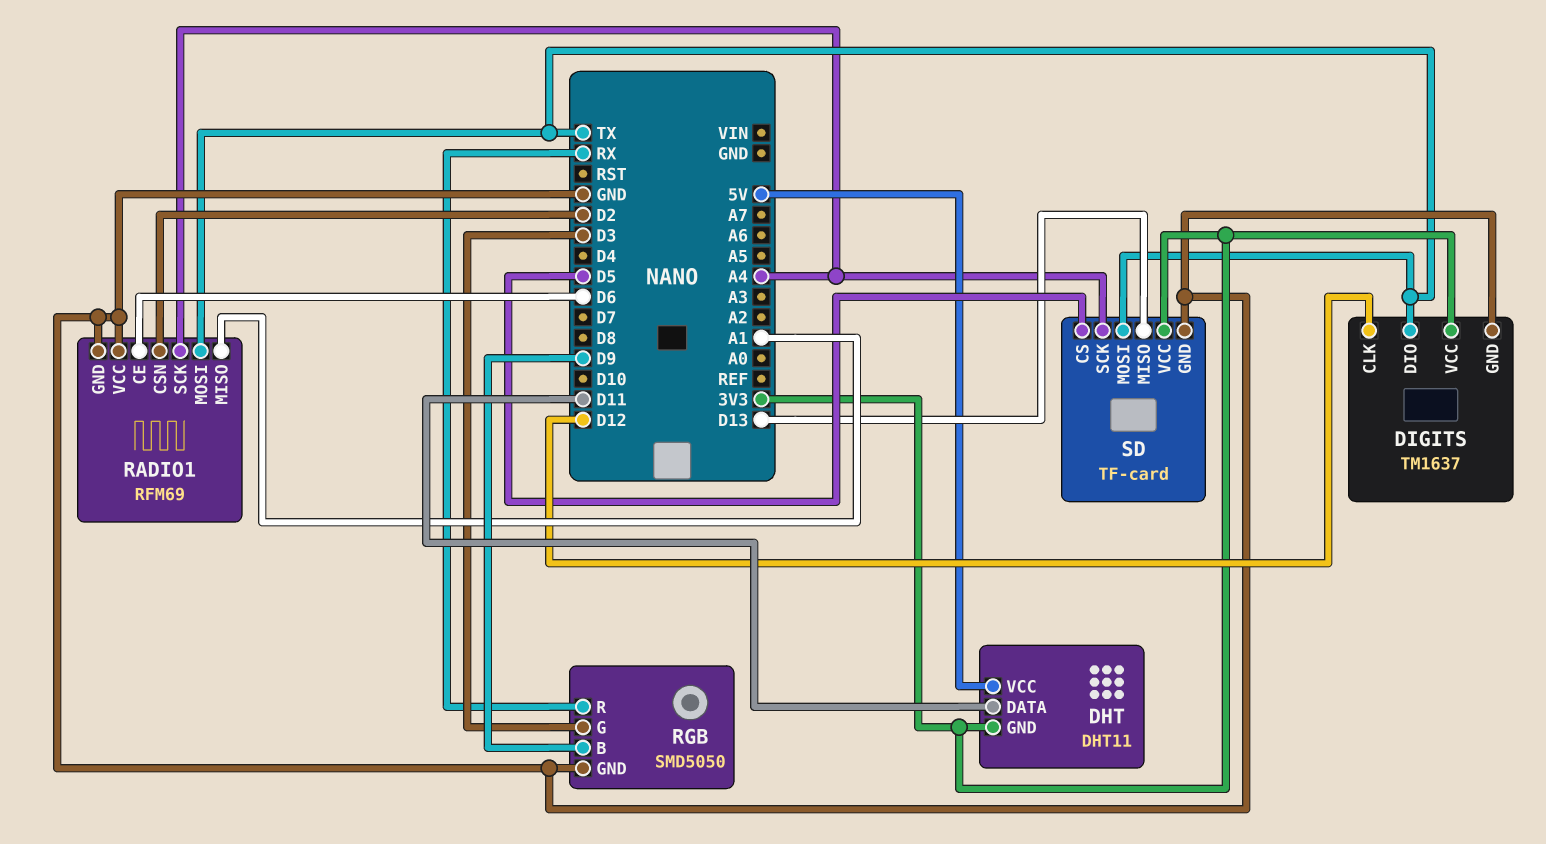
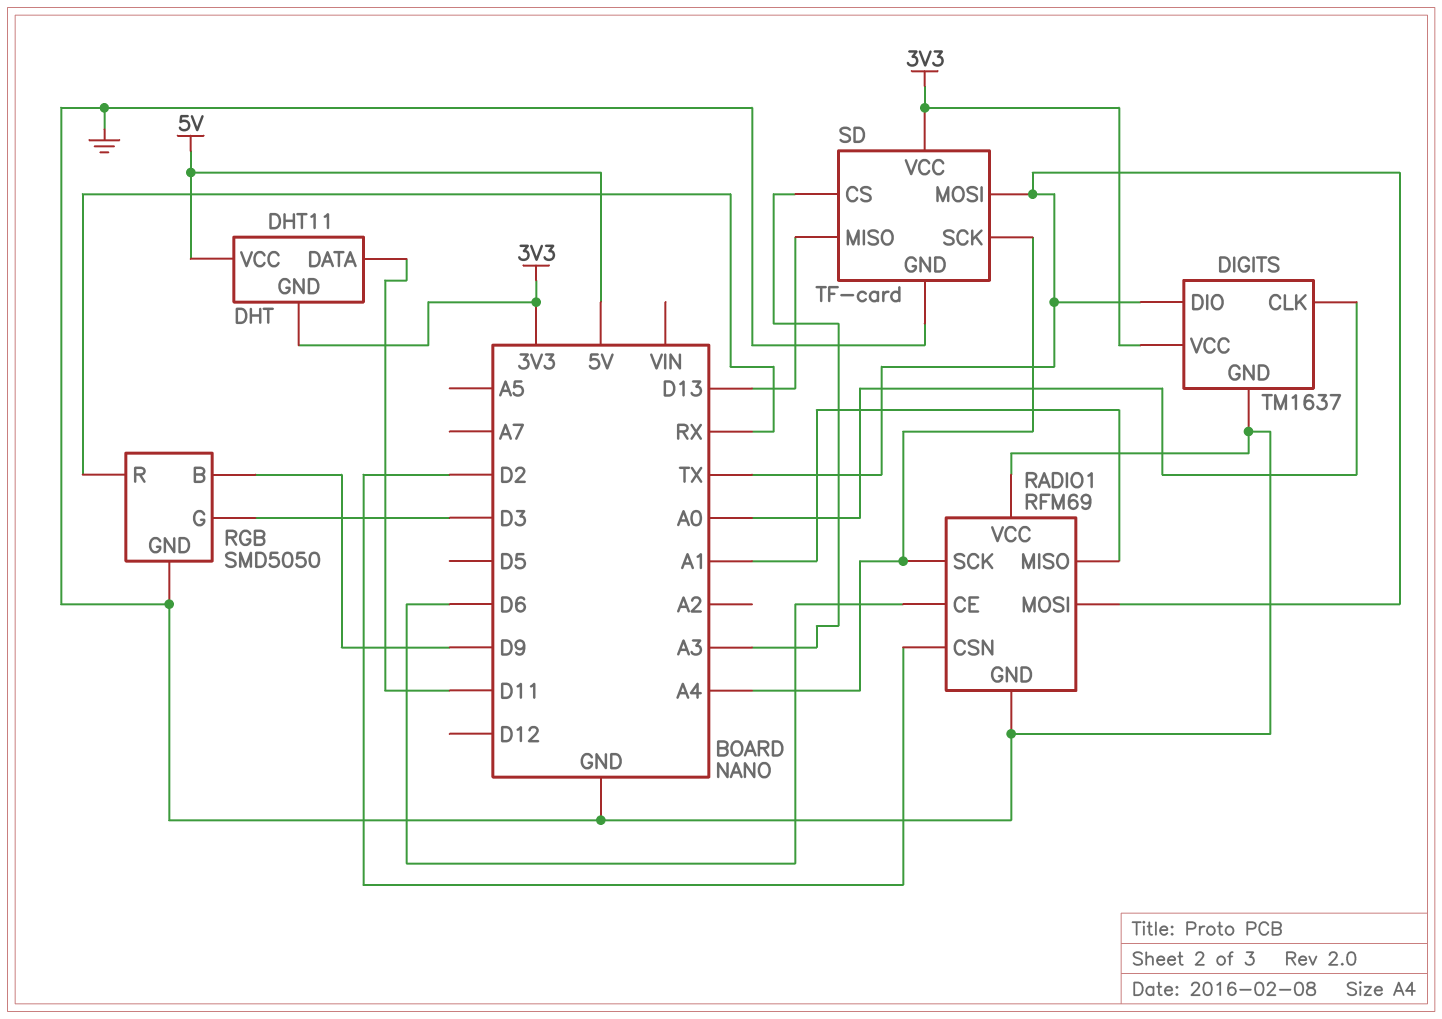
DIGITS pin CLK: D12 -> A0
SD pin CS: D5 -> A3

